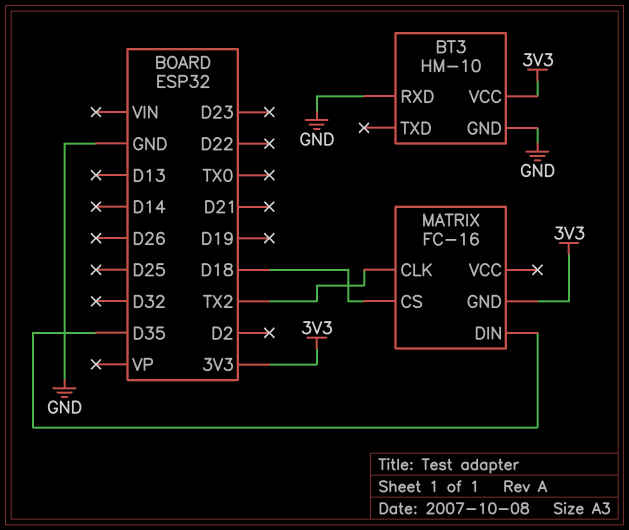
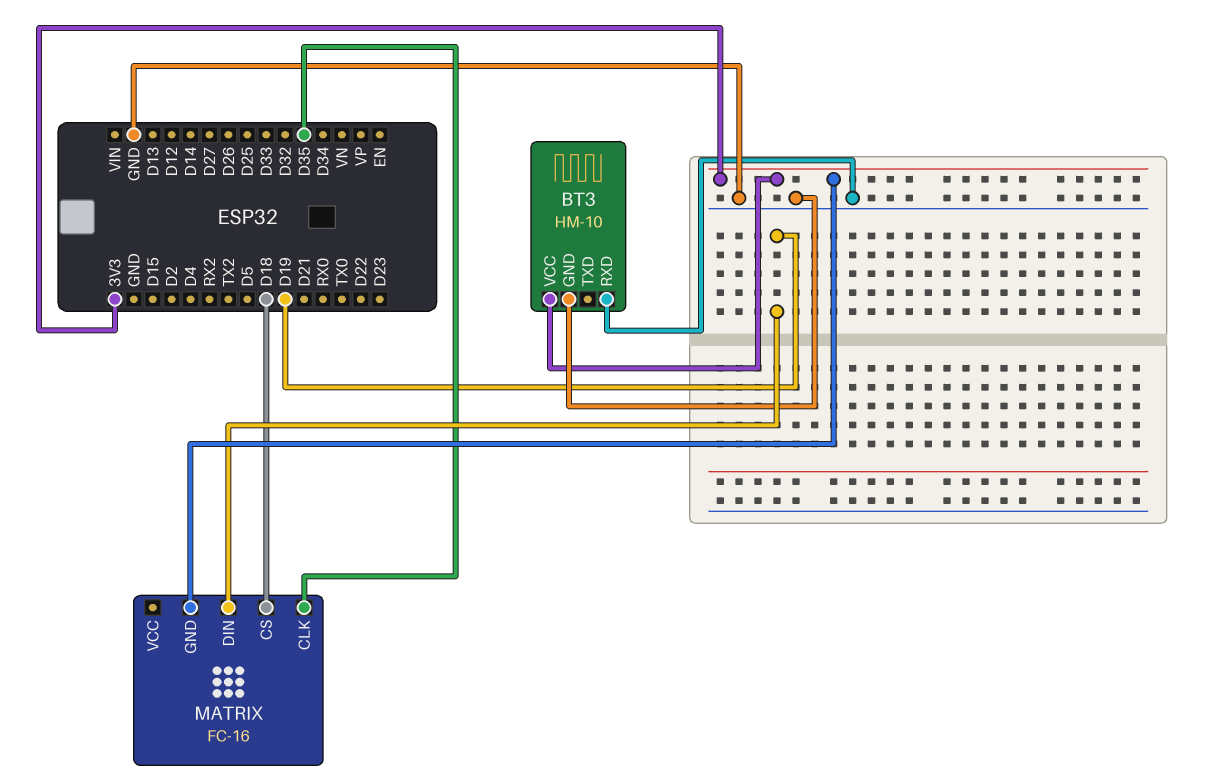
MATRIX pin CLK: TX2 -> D35
MATRIX pin DIN: D35 -> D19

